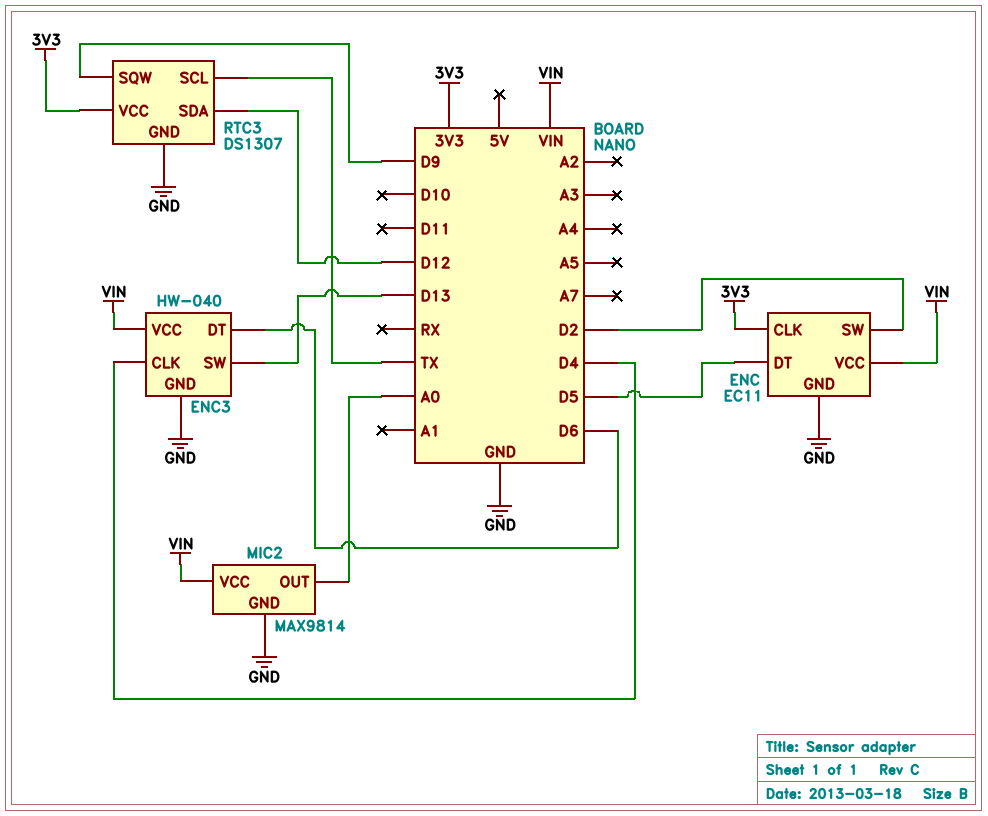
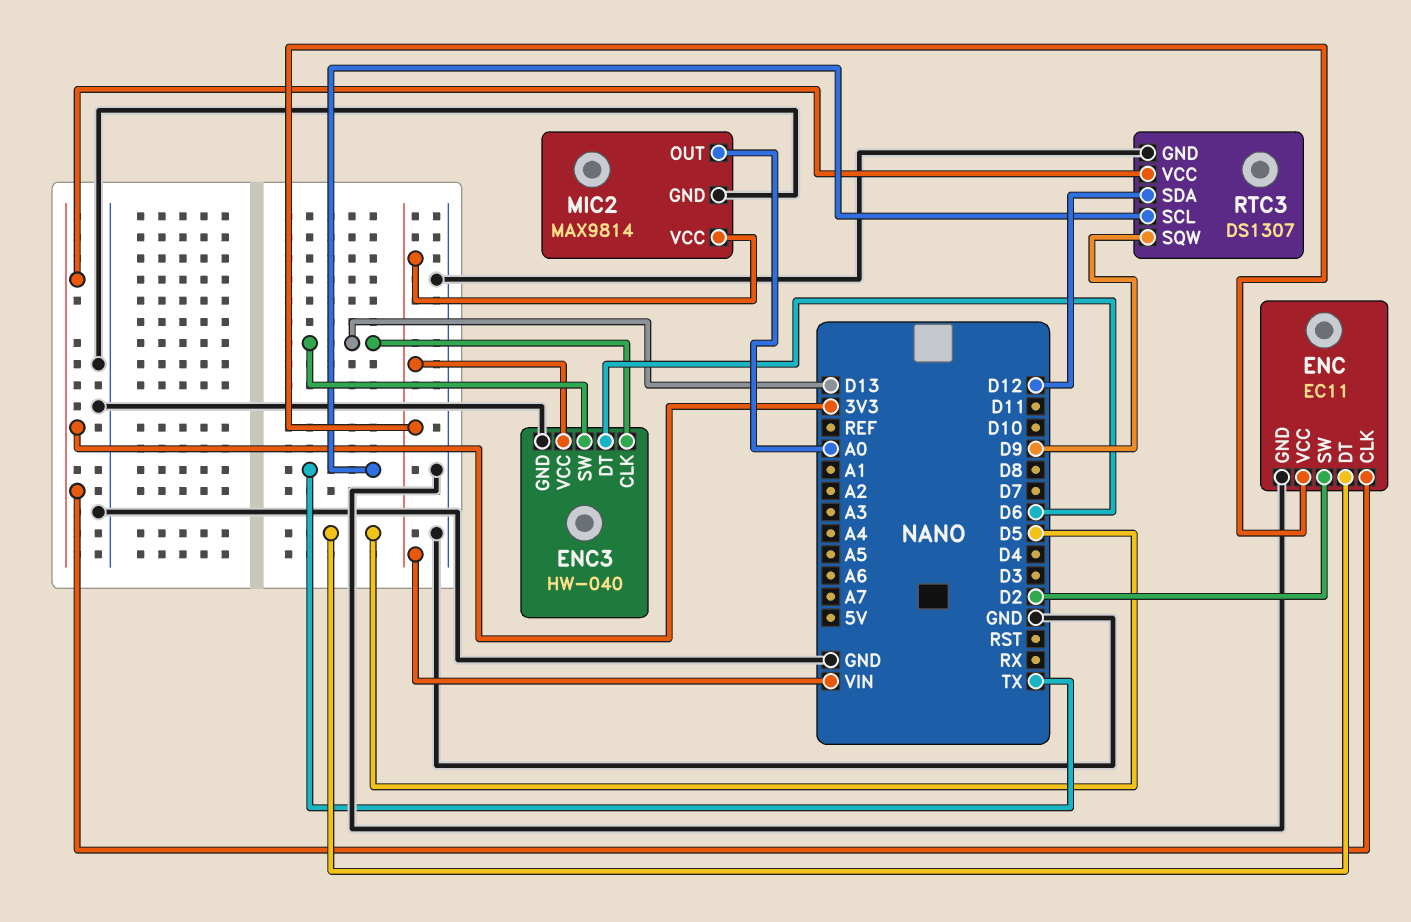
ENC3 pin CLK: D4 -> D13

